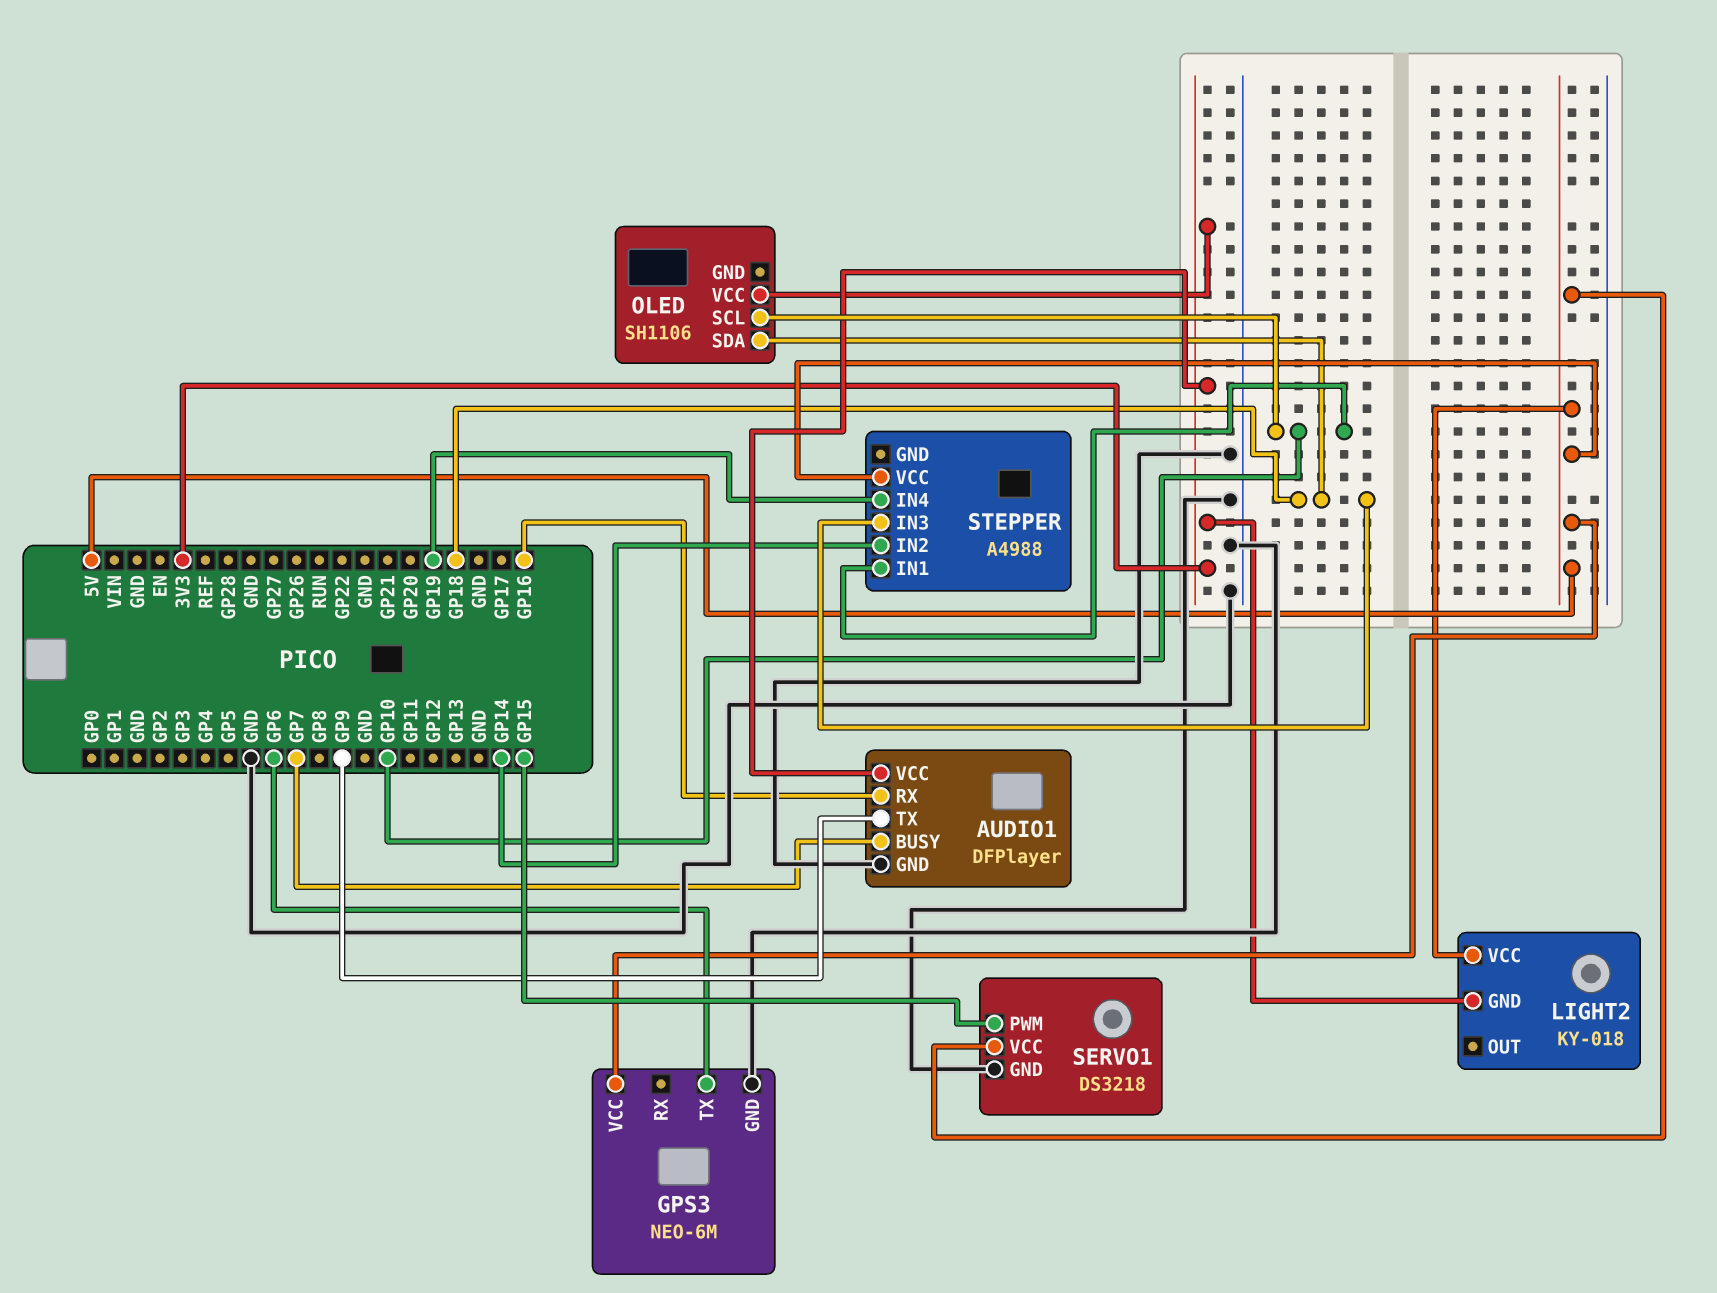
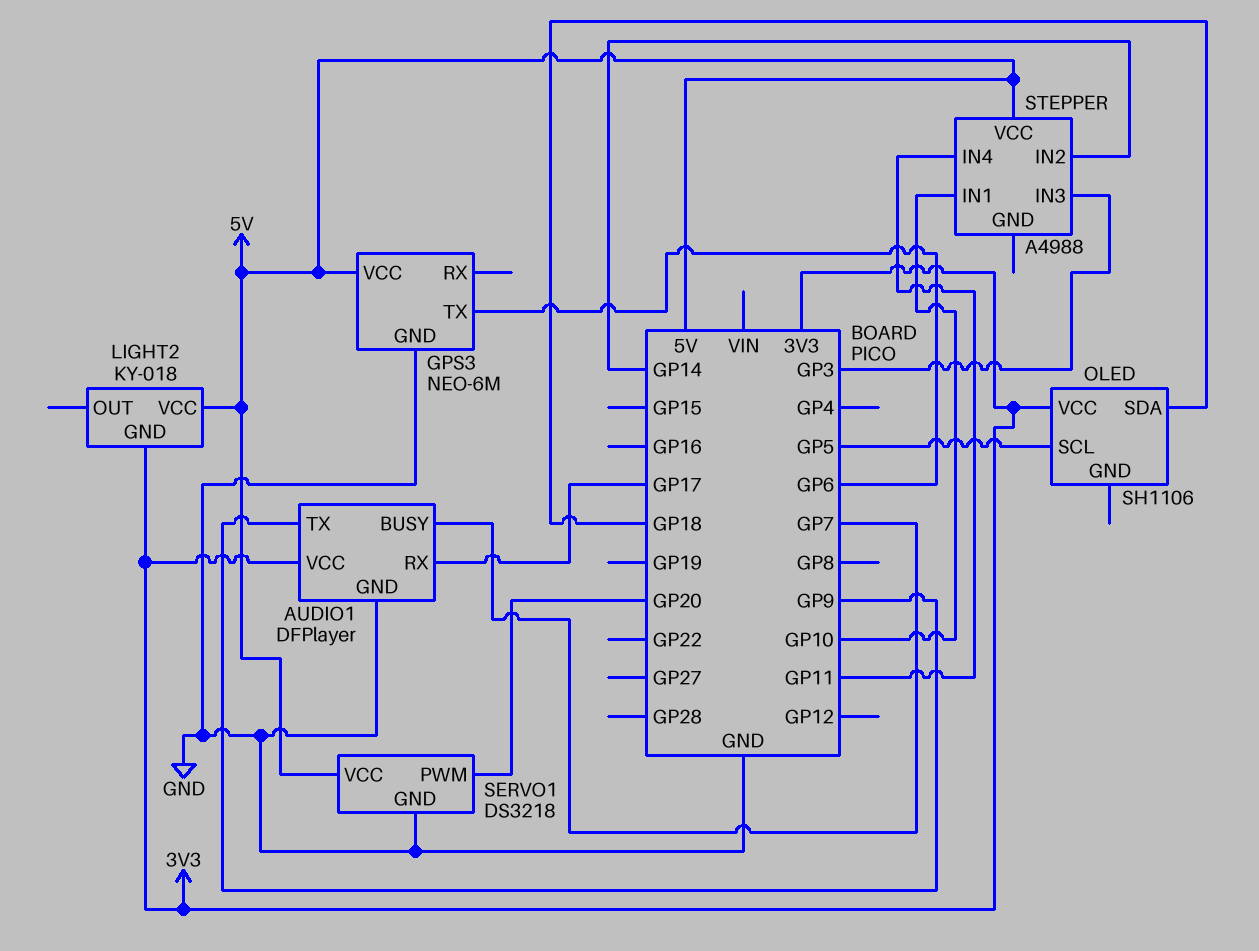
AUDIO1 pin RX: GP16 -> GP17
OLED pin SCL: GP10 -> GP5
SERVO1 pin PWM: GP15 -> GP20
STEPPER pin IN3: GP18 -> GP3
STEPPER pin IN4: GP19 -> GP11

